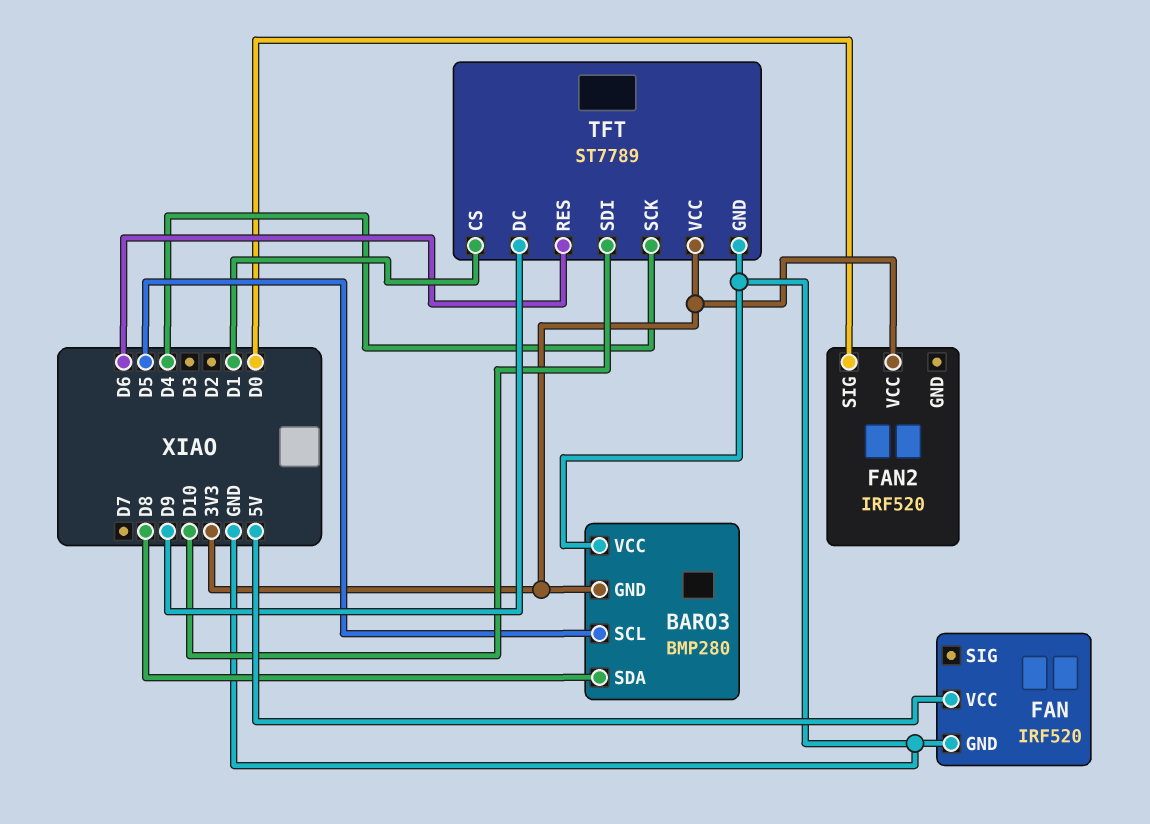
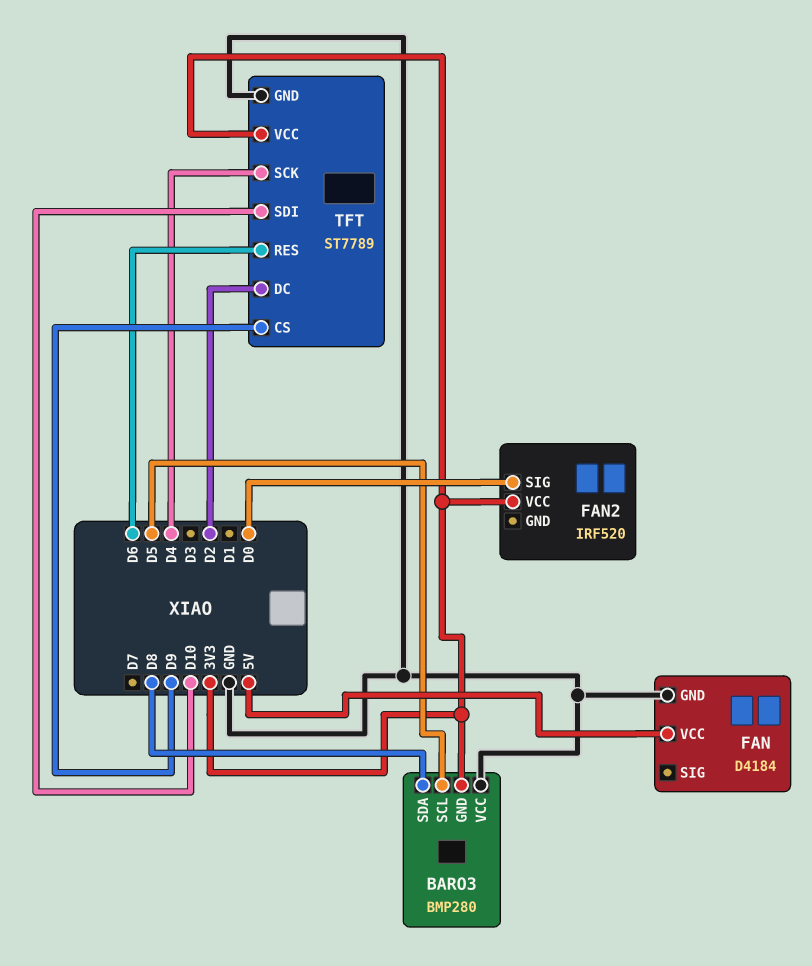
FAN: IRF520 -> D4184
TFT pin CS: D1 -> D9
TFT pin DC: D9 -> D2

